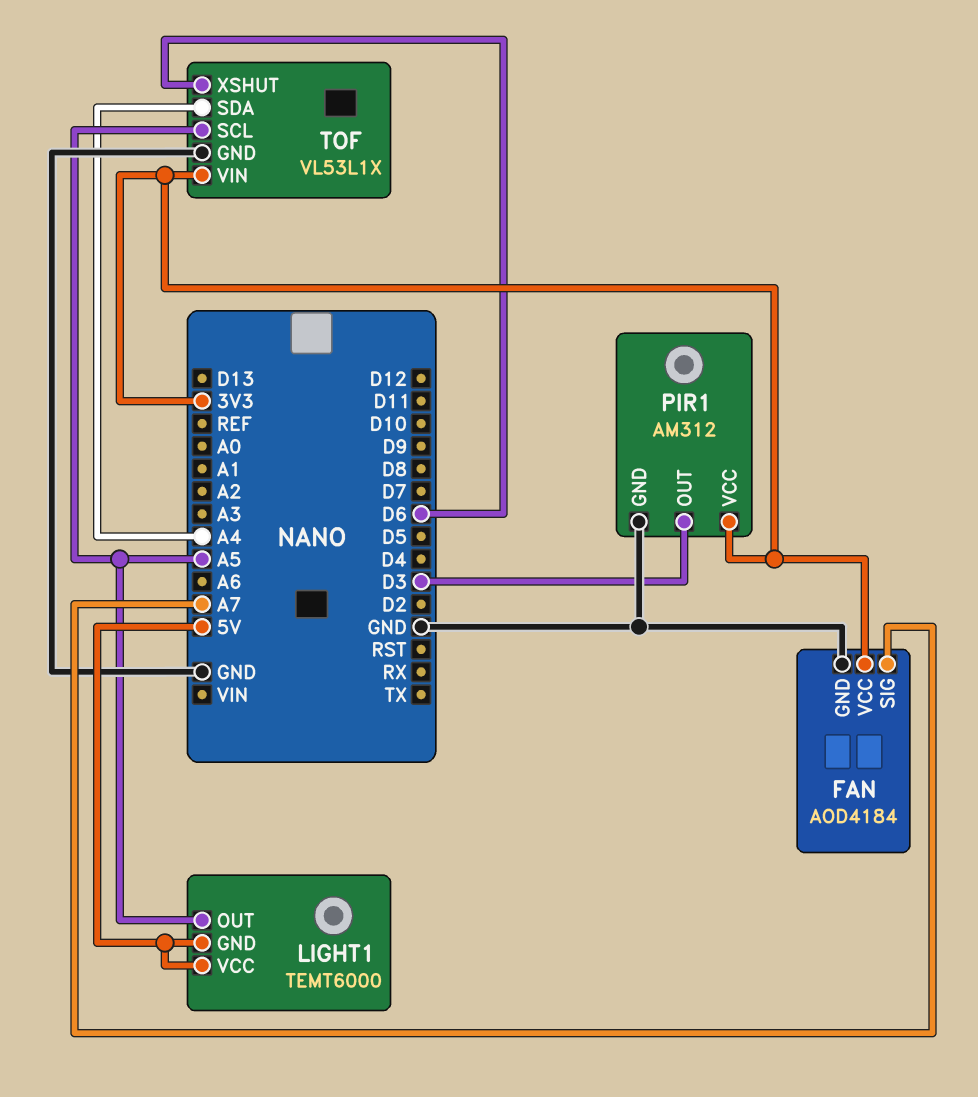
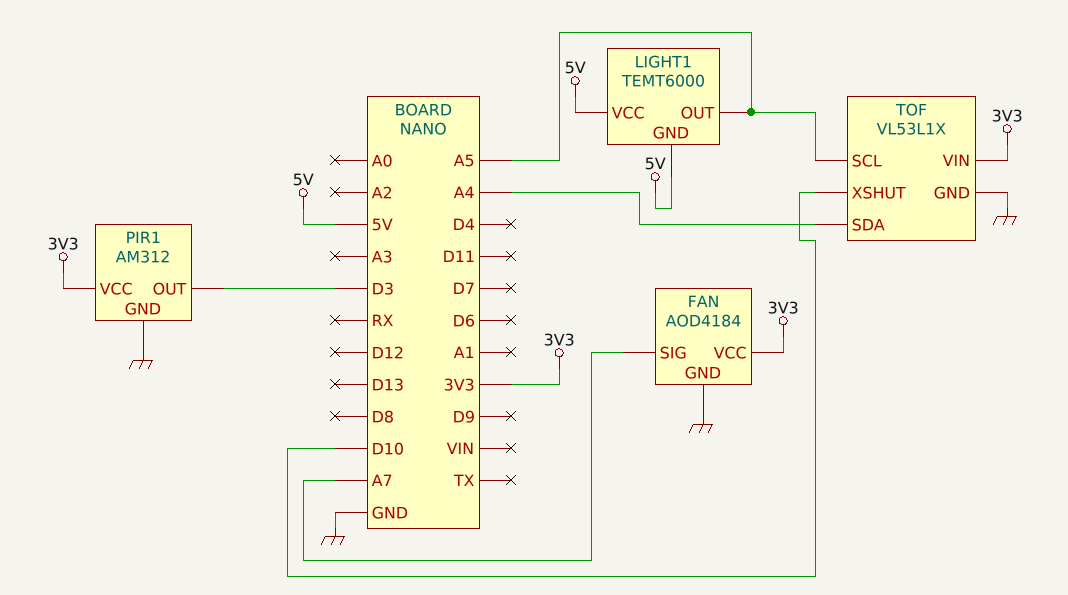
TOF pin XSHUT: D6 -> D10

